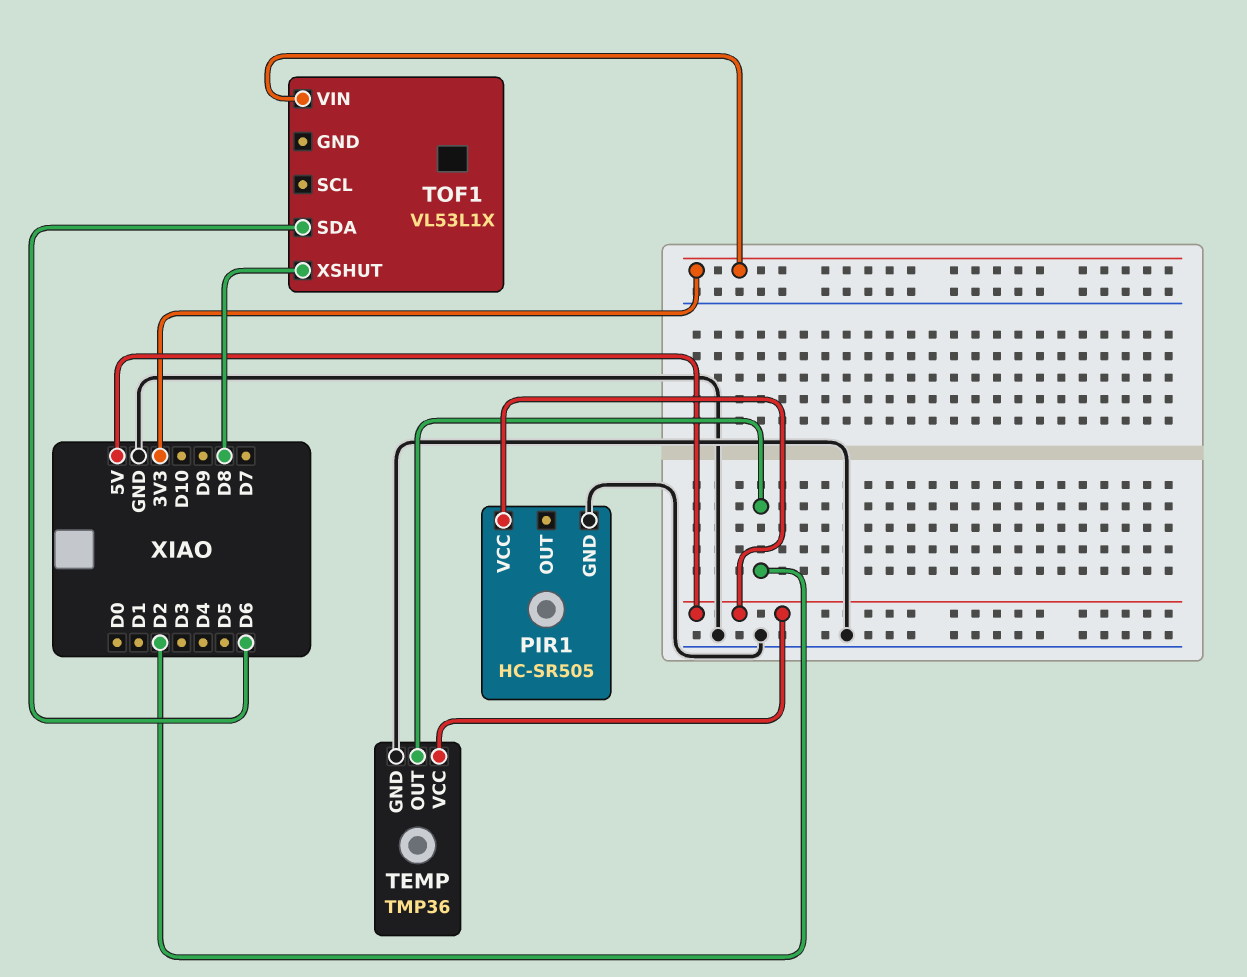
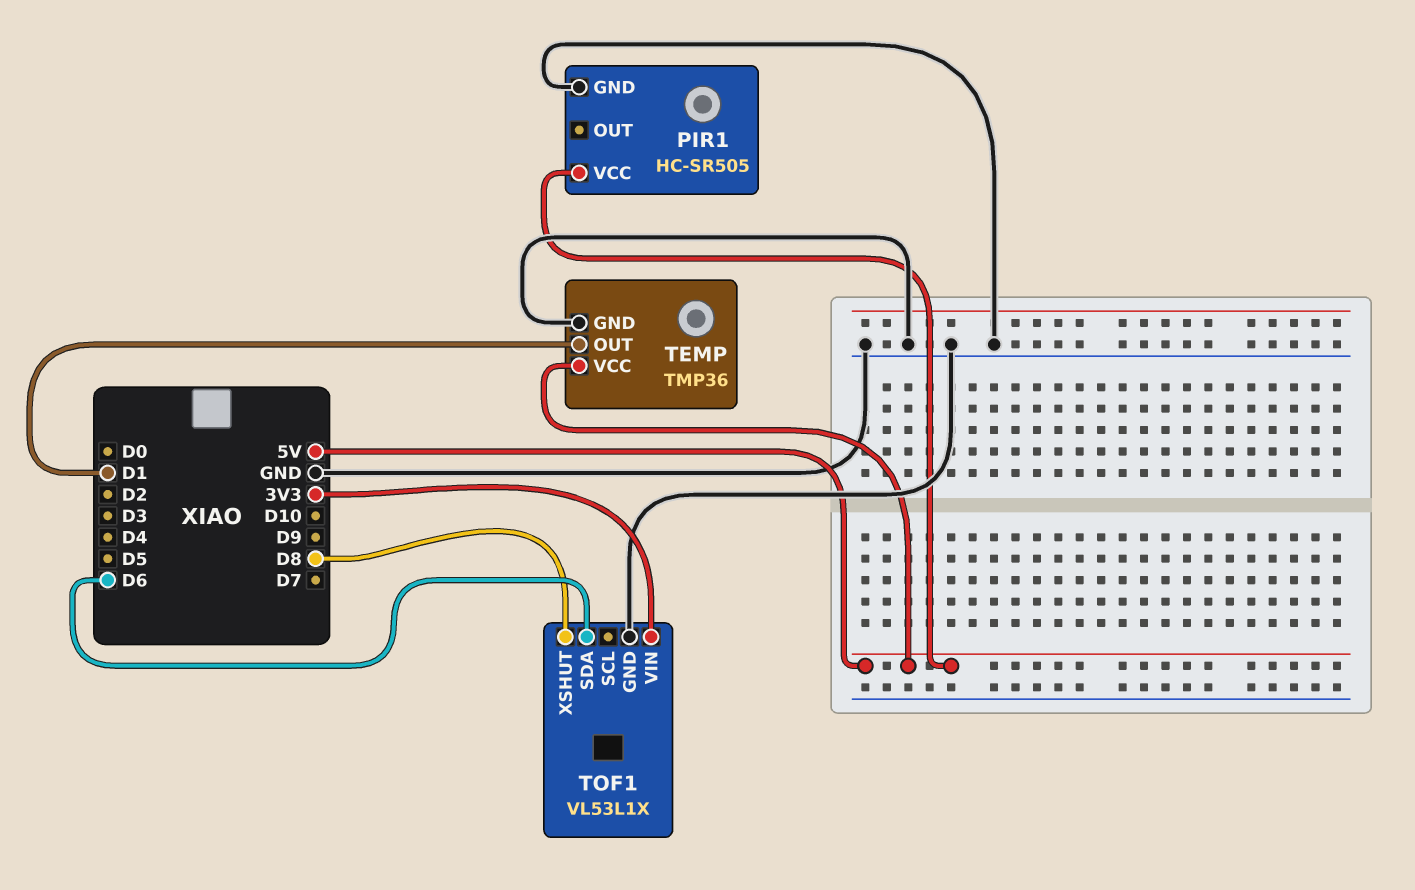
TEMP pin OUT: D2 -> D1
TOF1 pin GND: none -> GND

